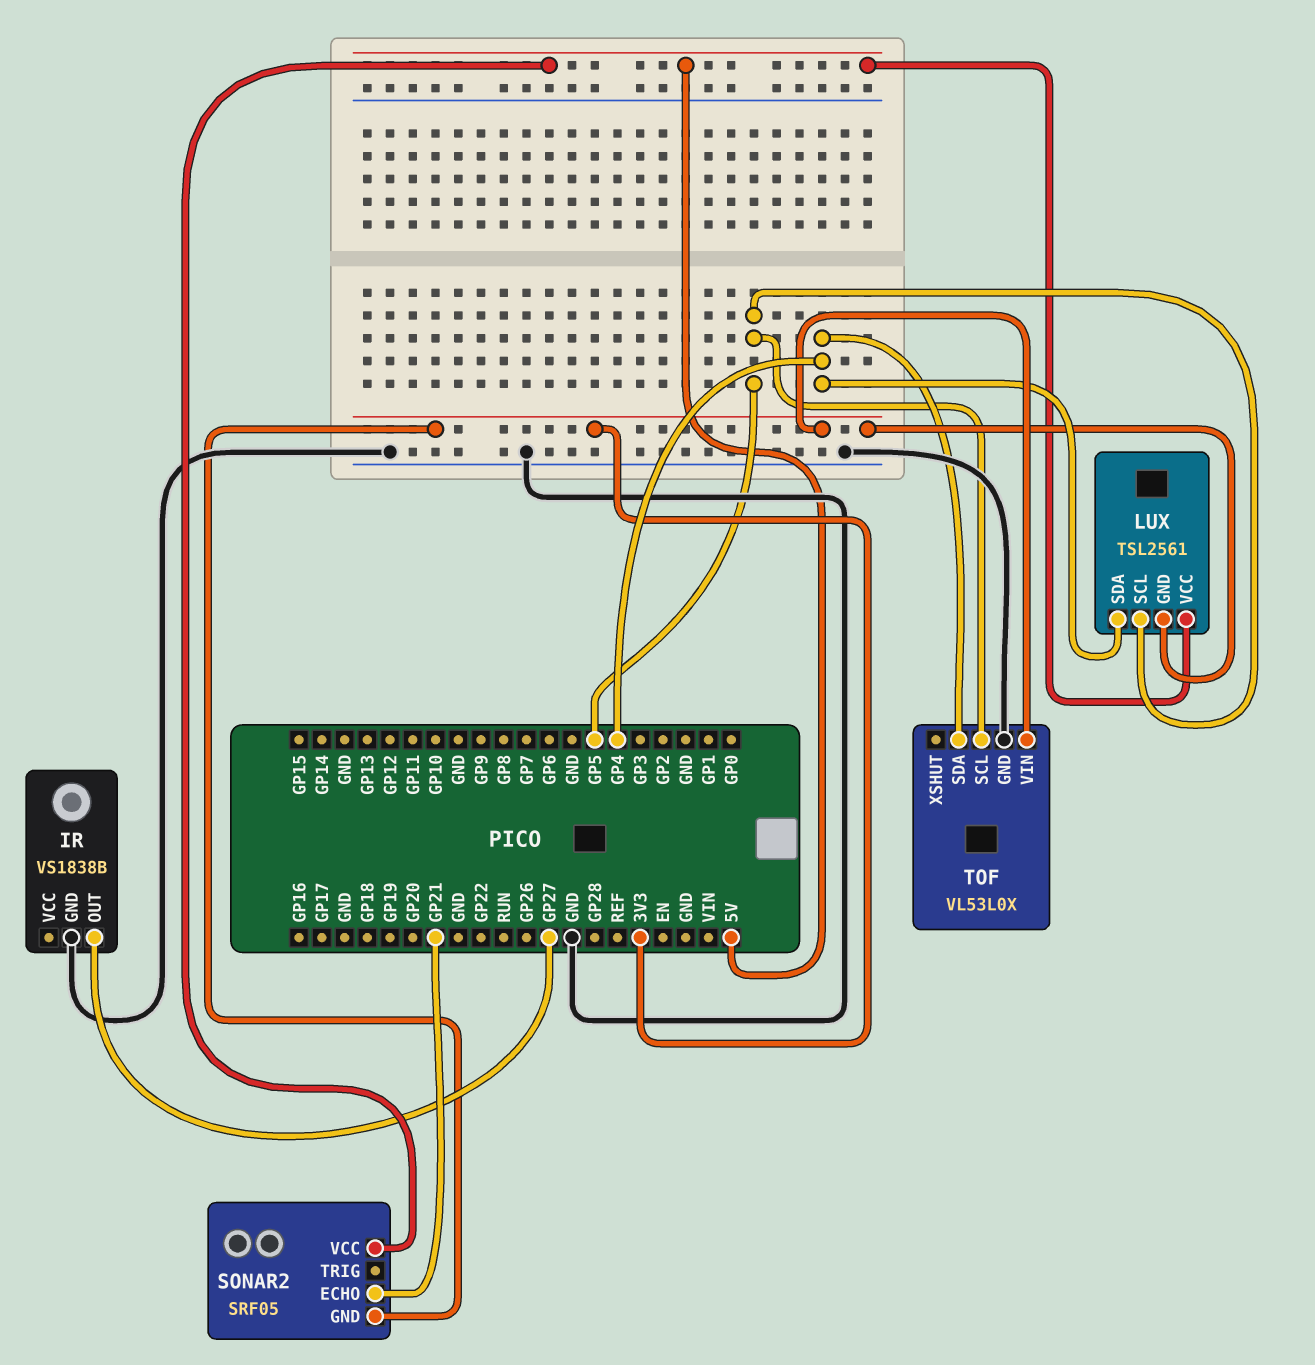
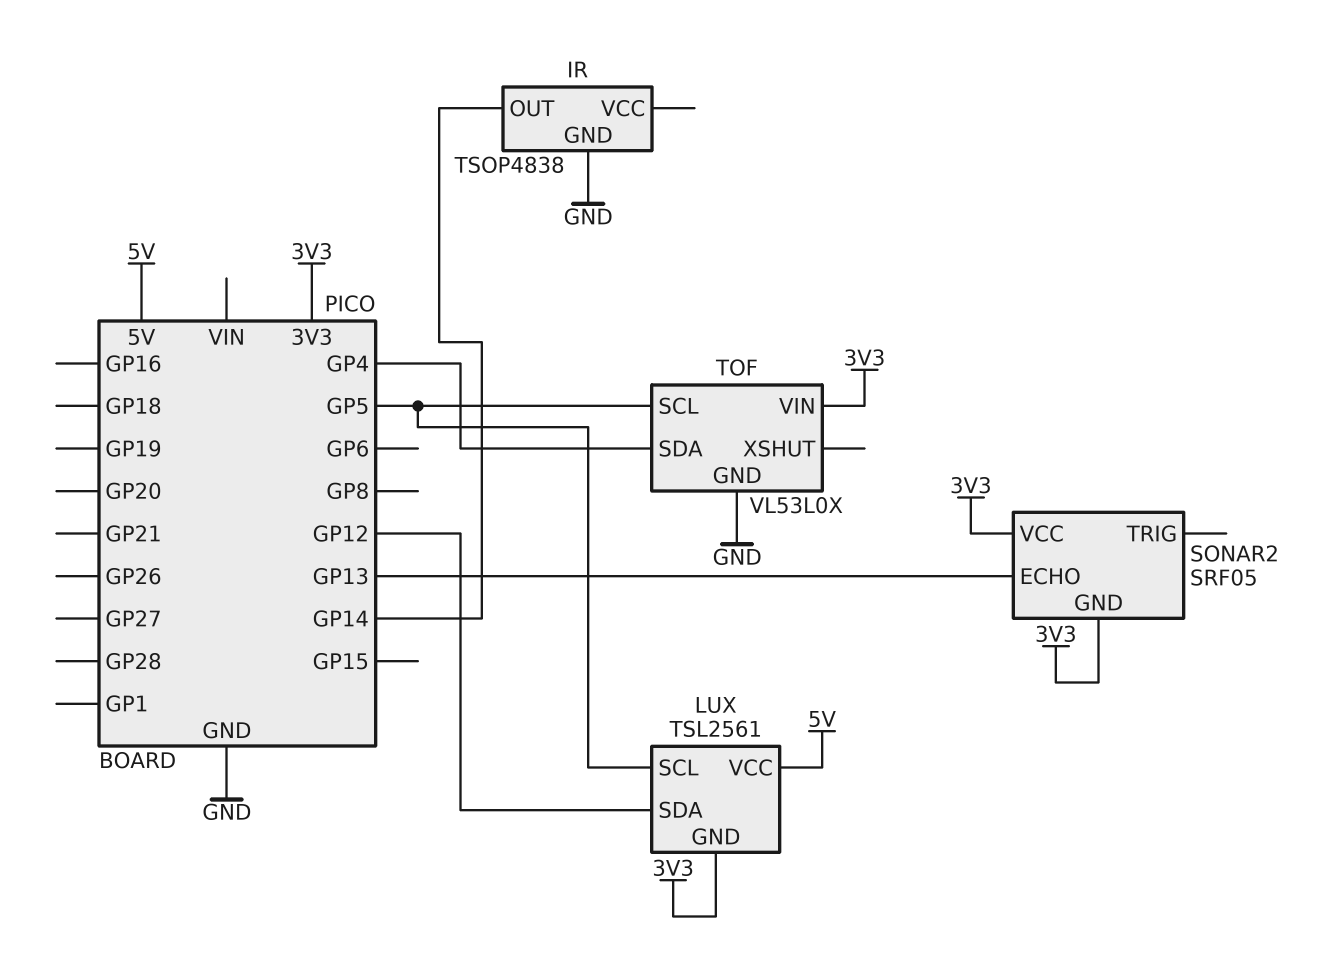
IR: VS1838B -> TSOP4838
IR pin OUT: GP27 -> GP14
LUX pin SDA: GP4 -> GP12
SONAR2 pin ECHO: GP21 -> GP13
SONAR2 pin VCC: 5V -> 3V3

